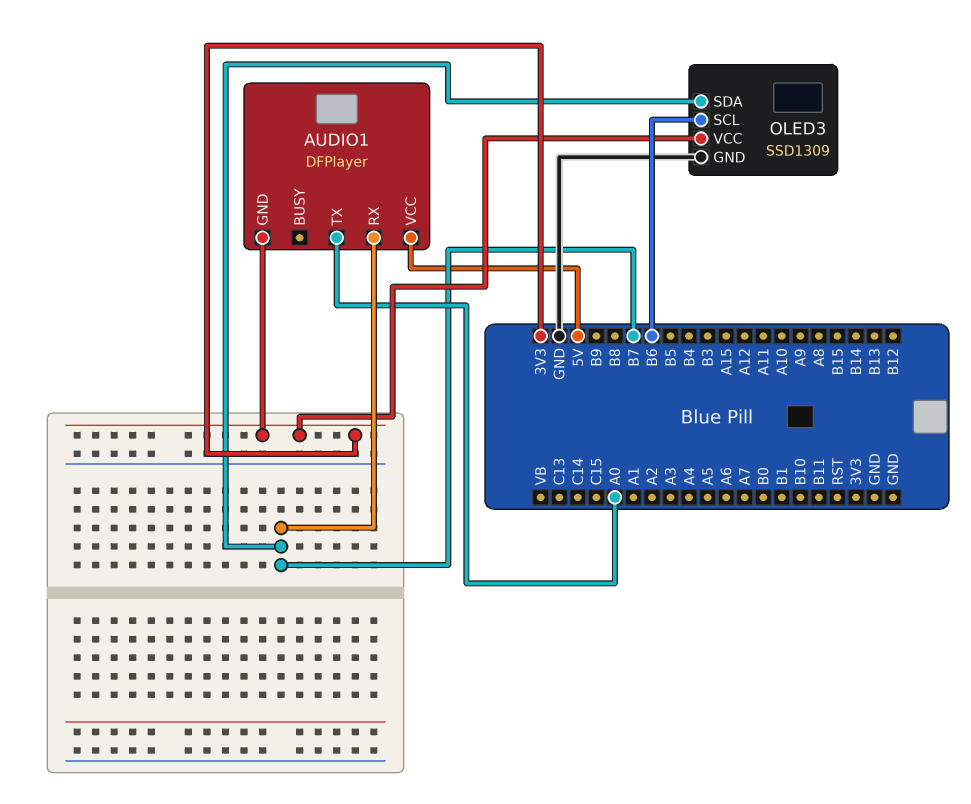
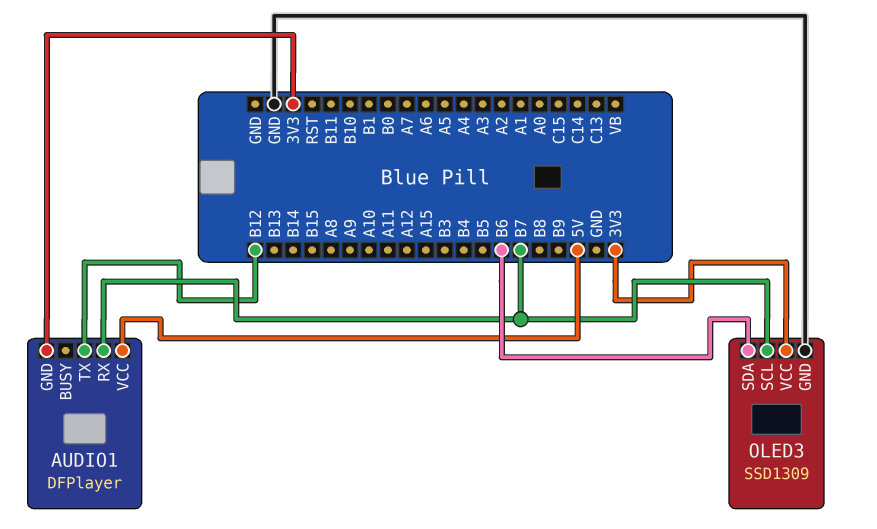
AUDIO1 pin TX: A0 -> B12
OLED3 pin SCL: B6 -> B7
OLED3 pin SDA: B7 -> B6

